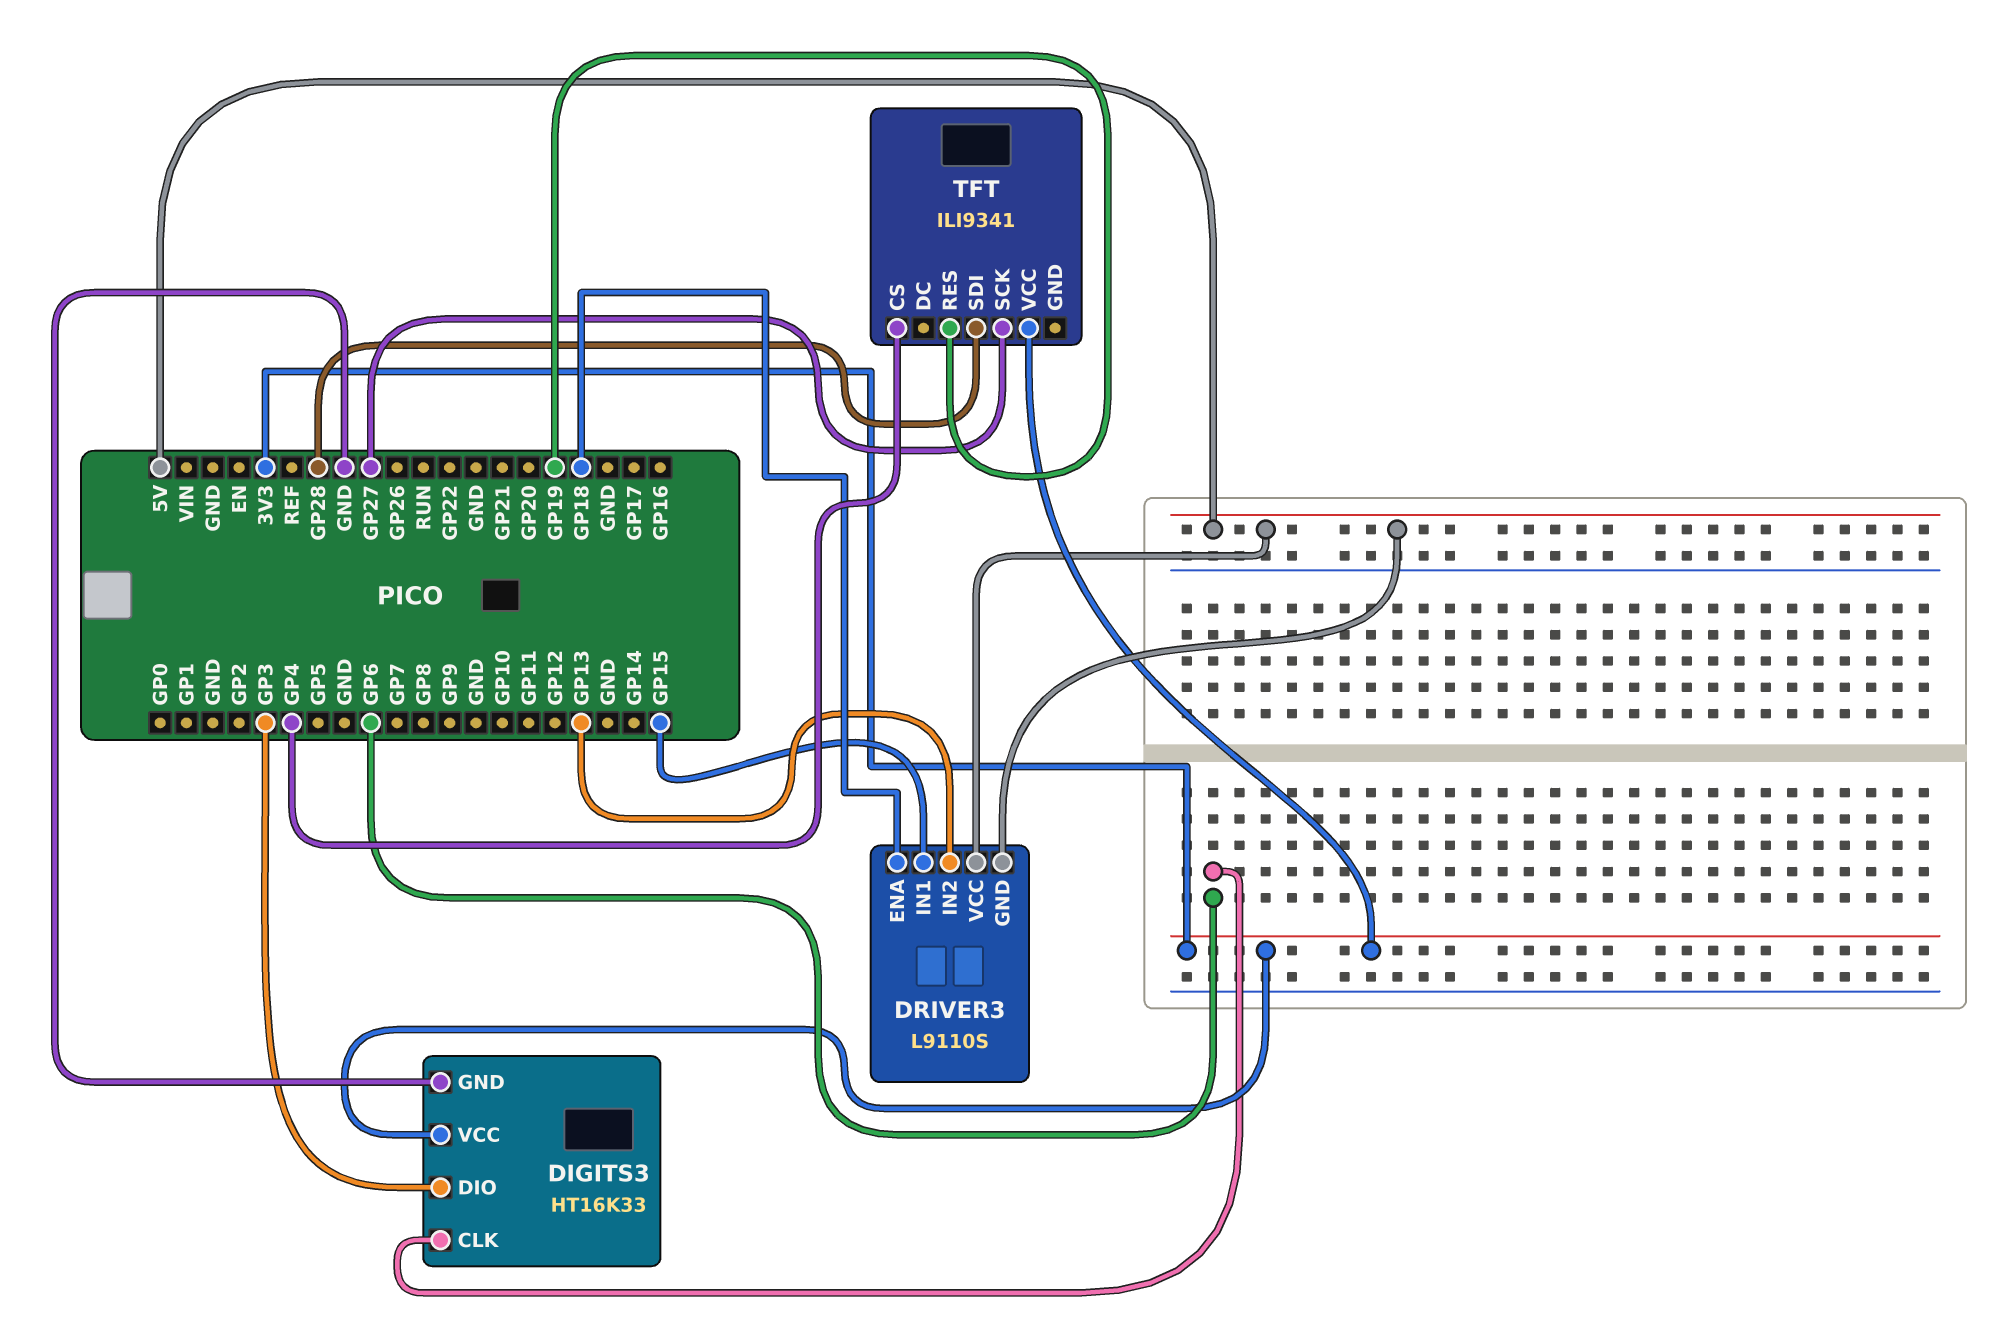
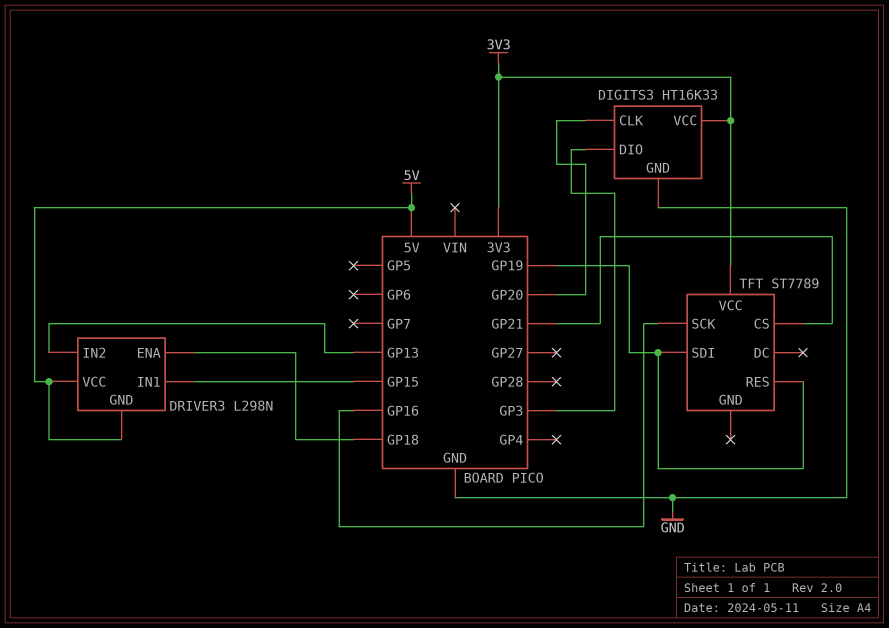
DIGITS3 pin CLK: GP6 -> GP20
DRIVER3: L9110S -> L298N
TFT: ILI9341 -> ST7789
TFT pin CS: GP4 -> GP21
TFT pin SCK: GP27 -> GP16
TFT pin SDI: GP28 -> GP19

